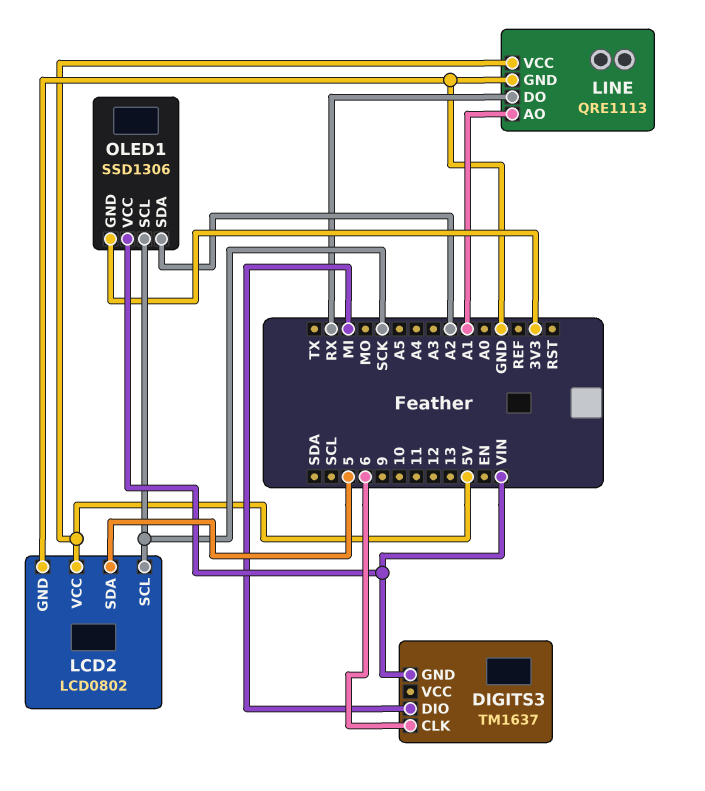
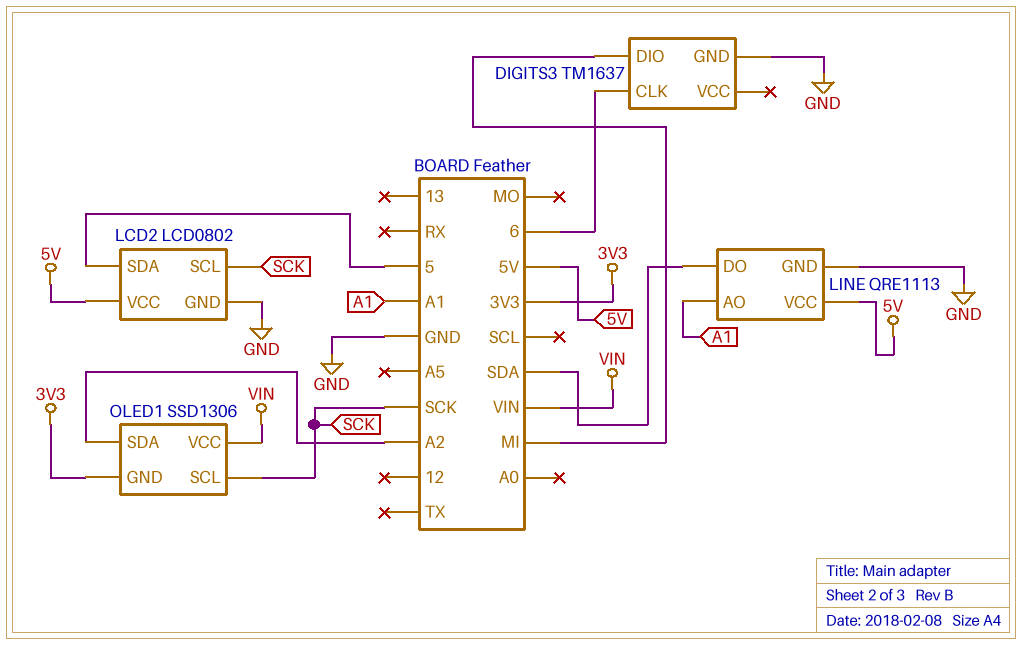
DIGITS3 pin GND: VIN -> GND
LINE pin DO: RX -> SDA

